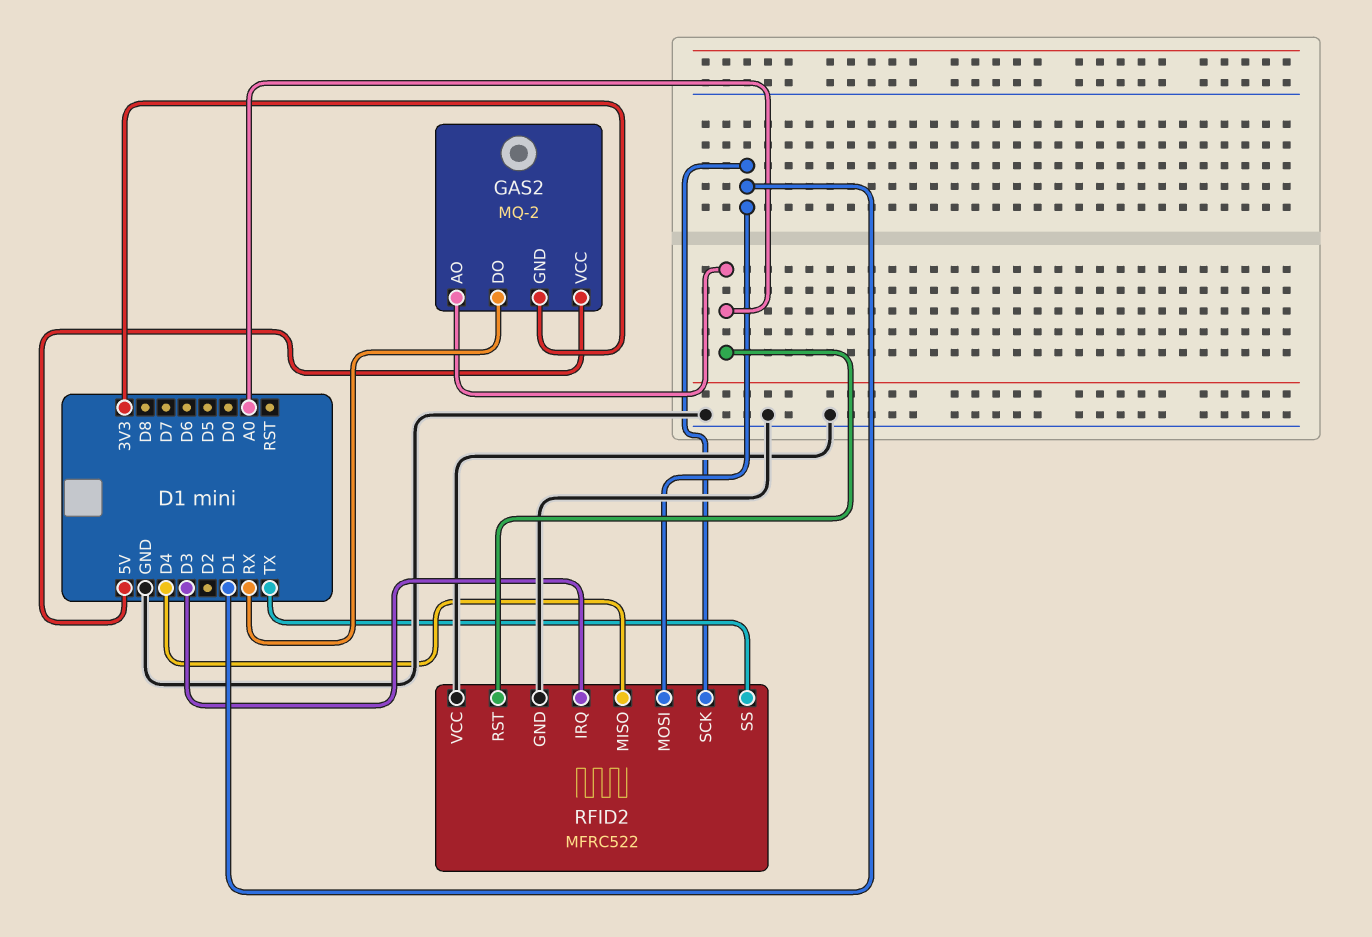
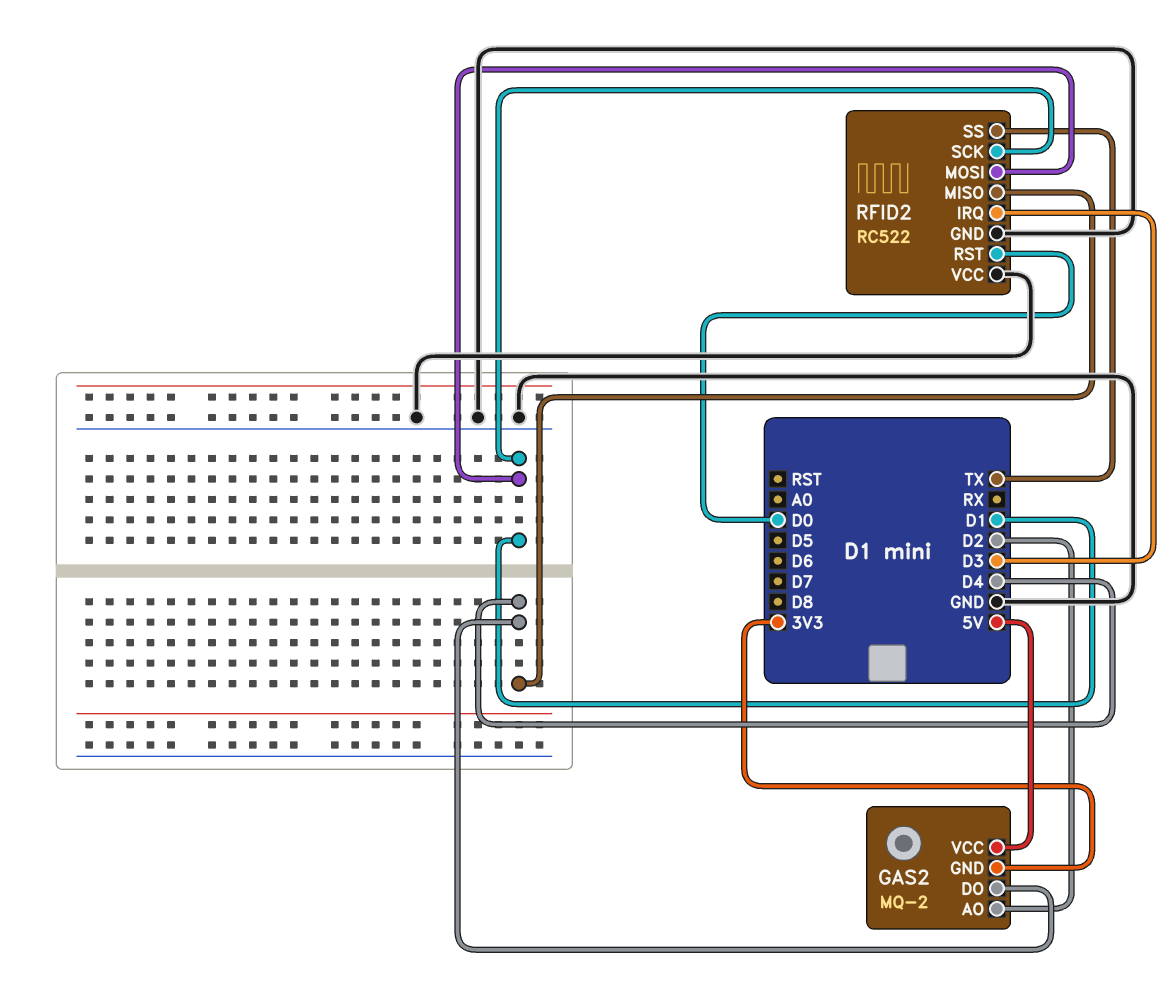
GAS2 pin AO: A0 -> D2
GAS2 pin DO: RX -> D4
RFID2: MFRC522 -> RC522
RFID2 pin RST: A0 -> D0

